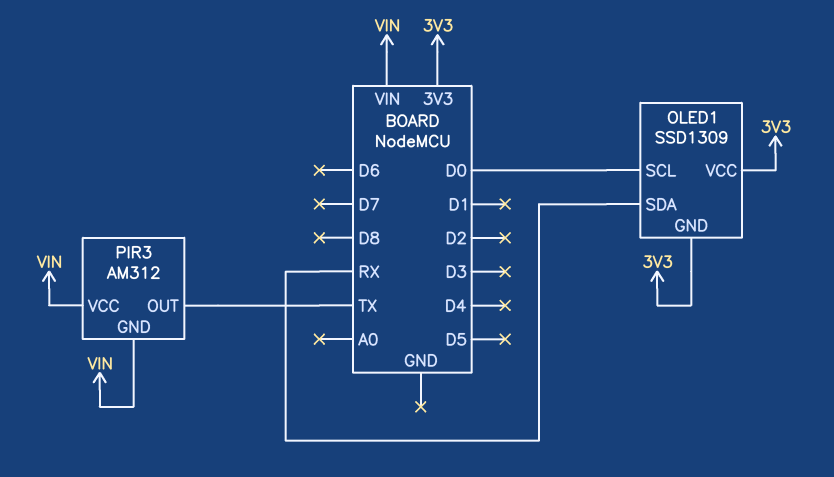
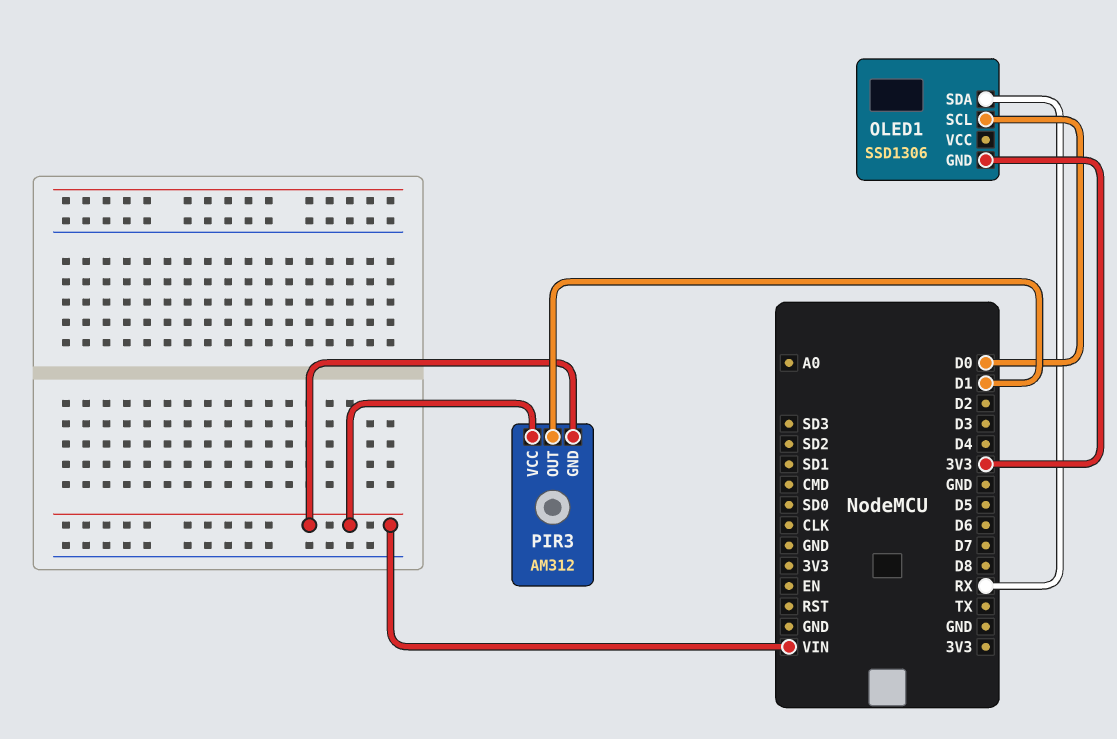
OLED1: SSD1309 -> SSD1306
OLED1 pin VCC: 3V3 -> none
PIR3 pin OUT: TX -> D1

